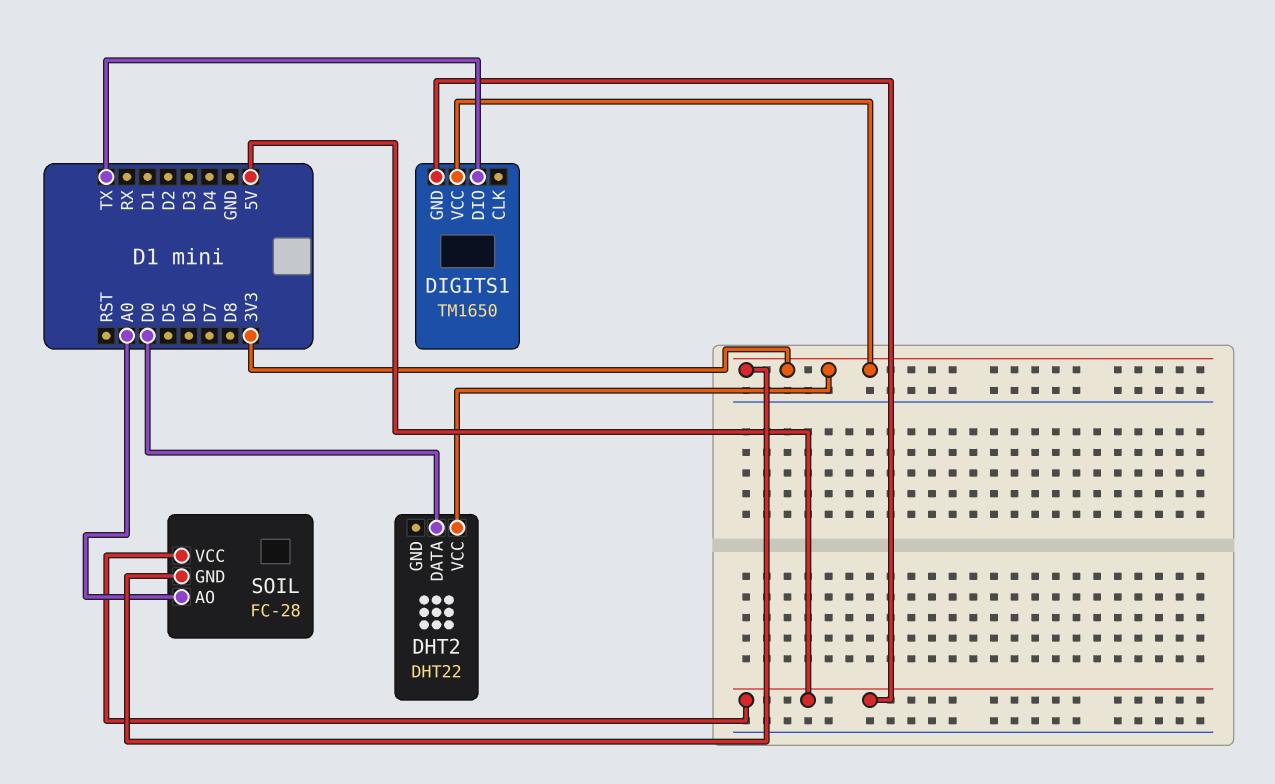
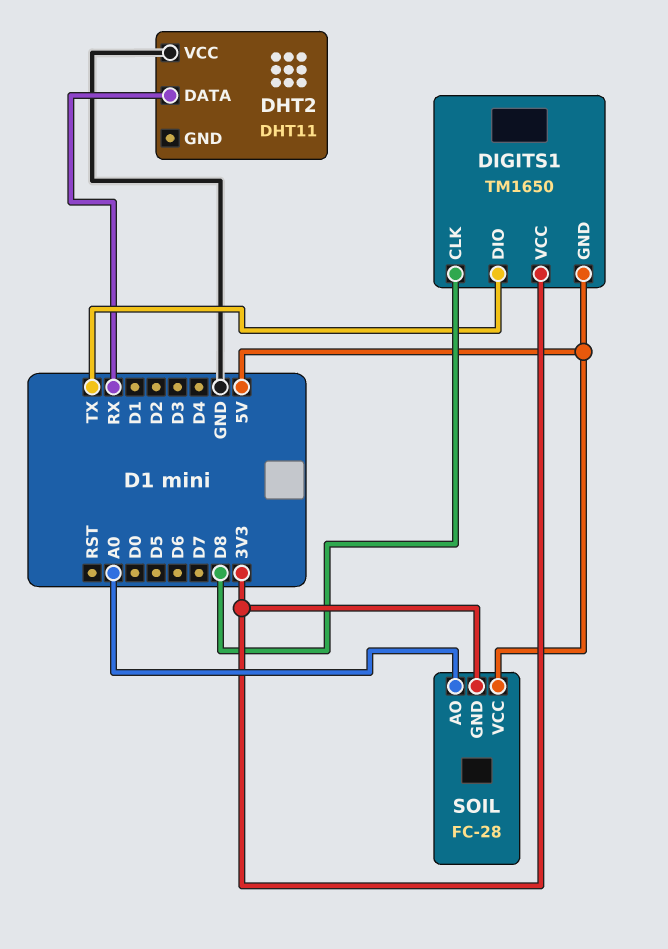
DHT2: DHT22 -> DHT11
DHT2 pin DATA: D0 -> RX
DHT2 pin VCC: 3V3 -> GND
DIGITS1 pin CLK: none -> D8

